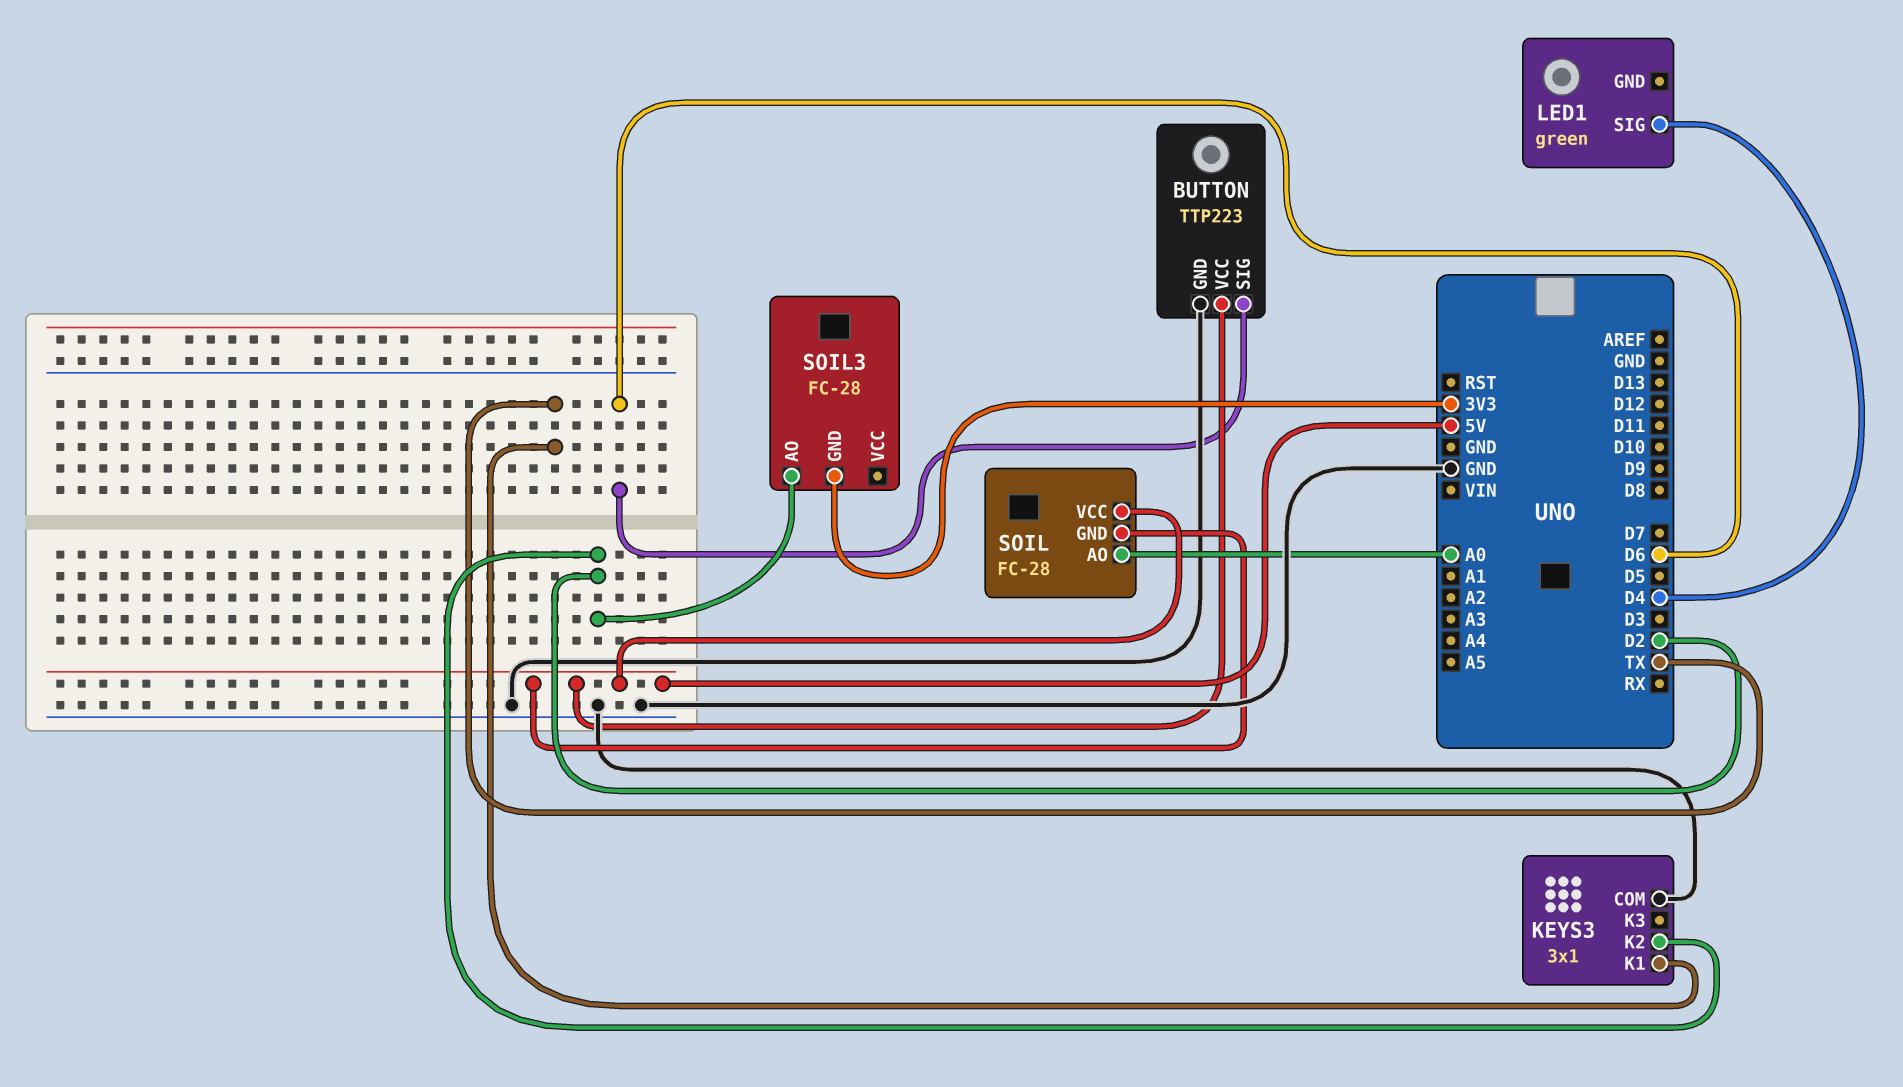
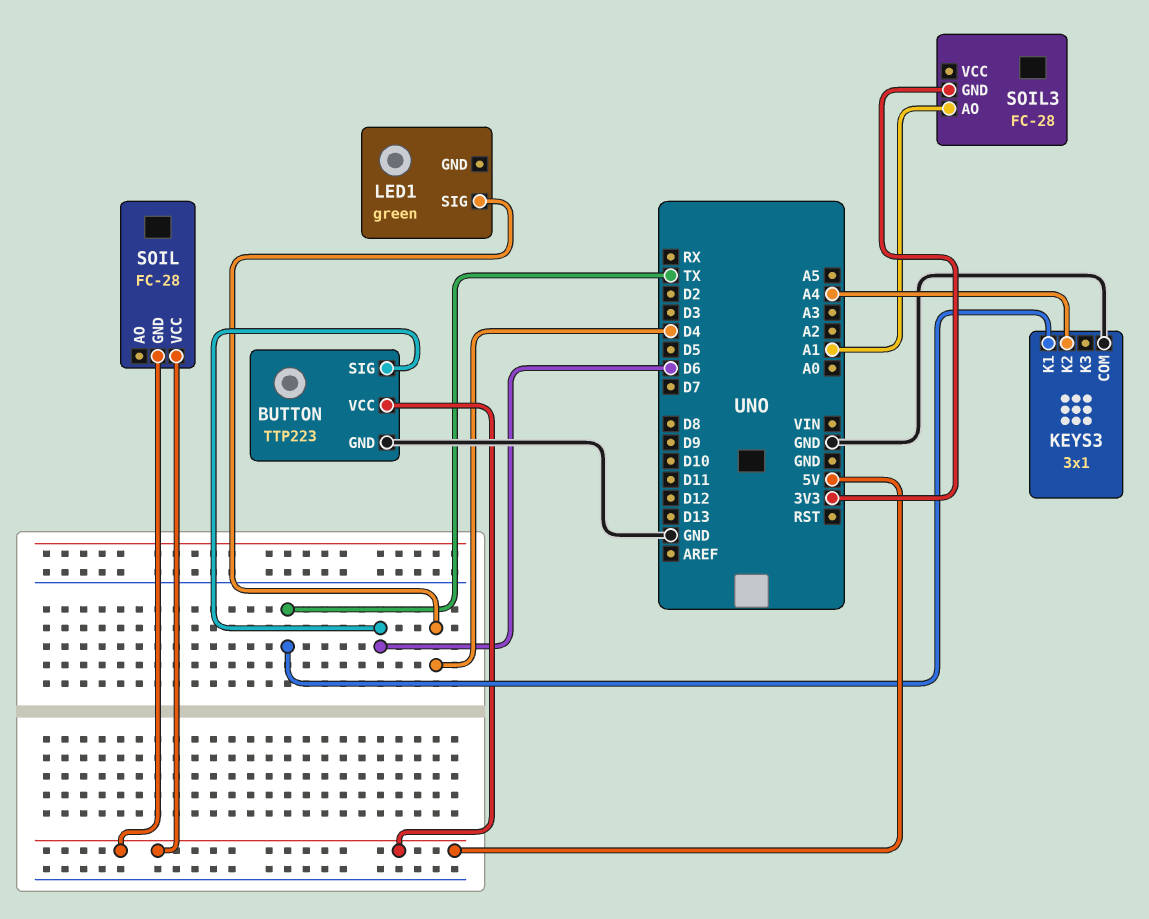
KEYS3 pin K2: D2 -> A4
SOIL pin AO: A0 -> none
SOIL3 pin AO: D2 -> A1

